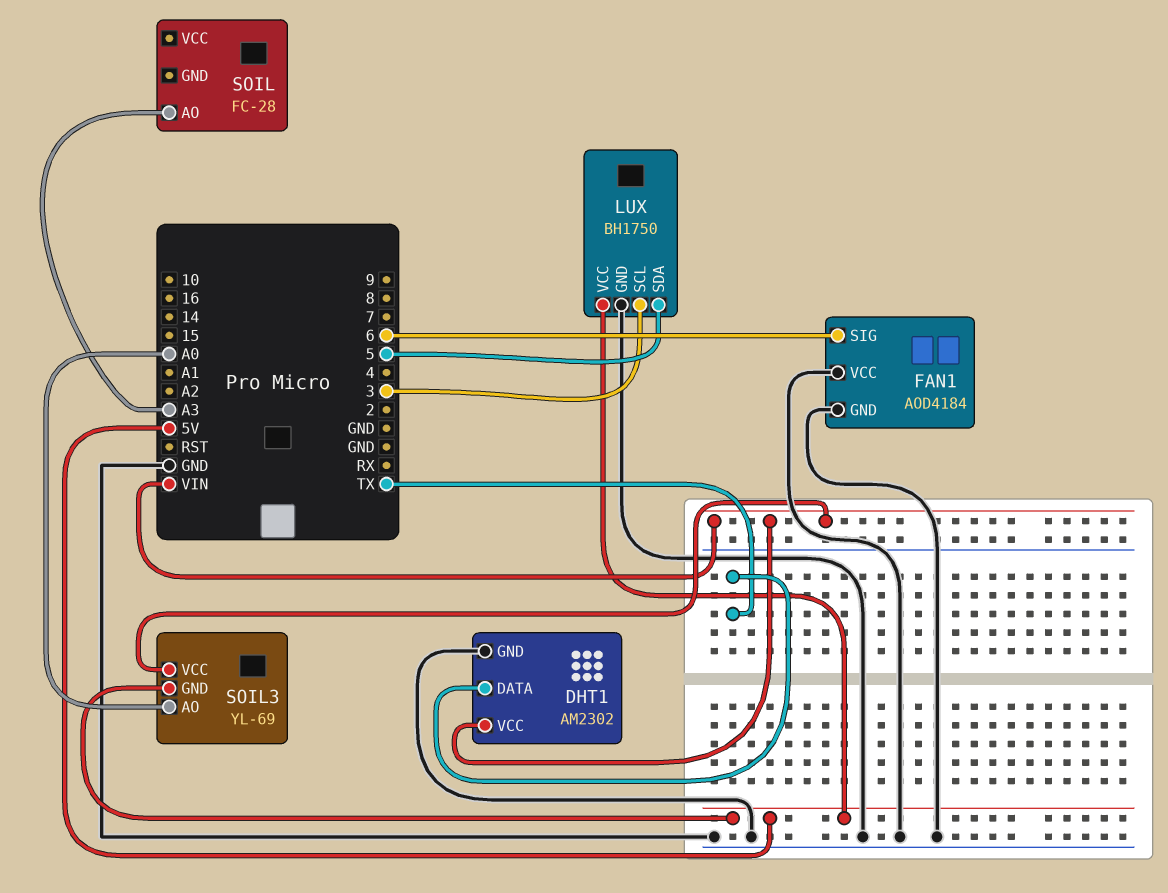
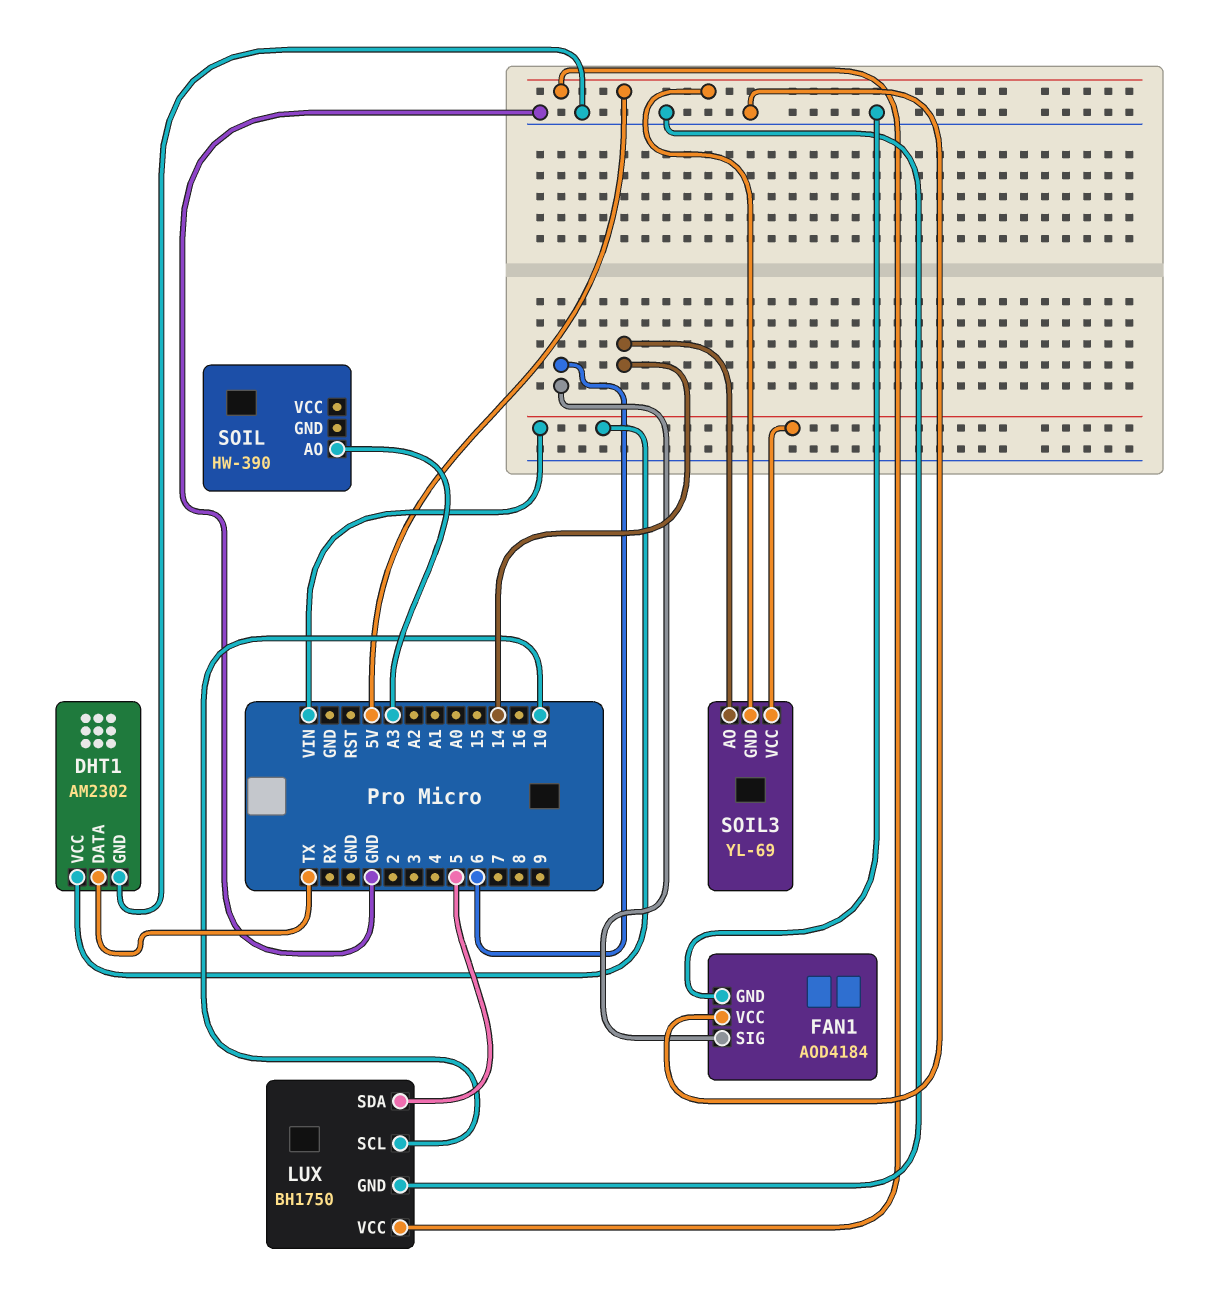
LUX pin SCL: 3 -> 10
SOIL: FC-28 -> HW-390
SOIL3 pin AO: A0 -> 14

